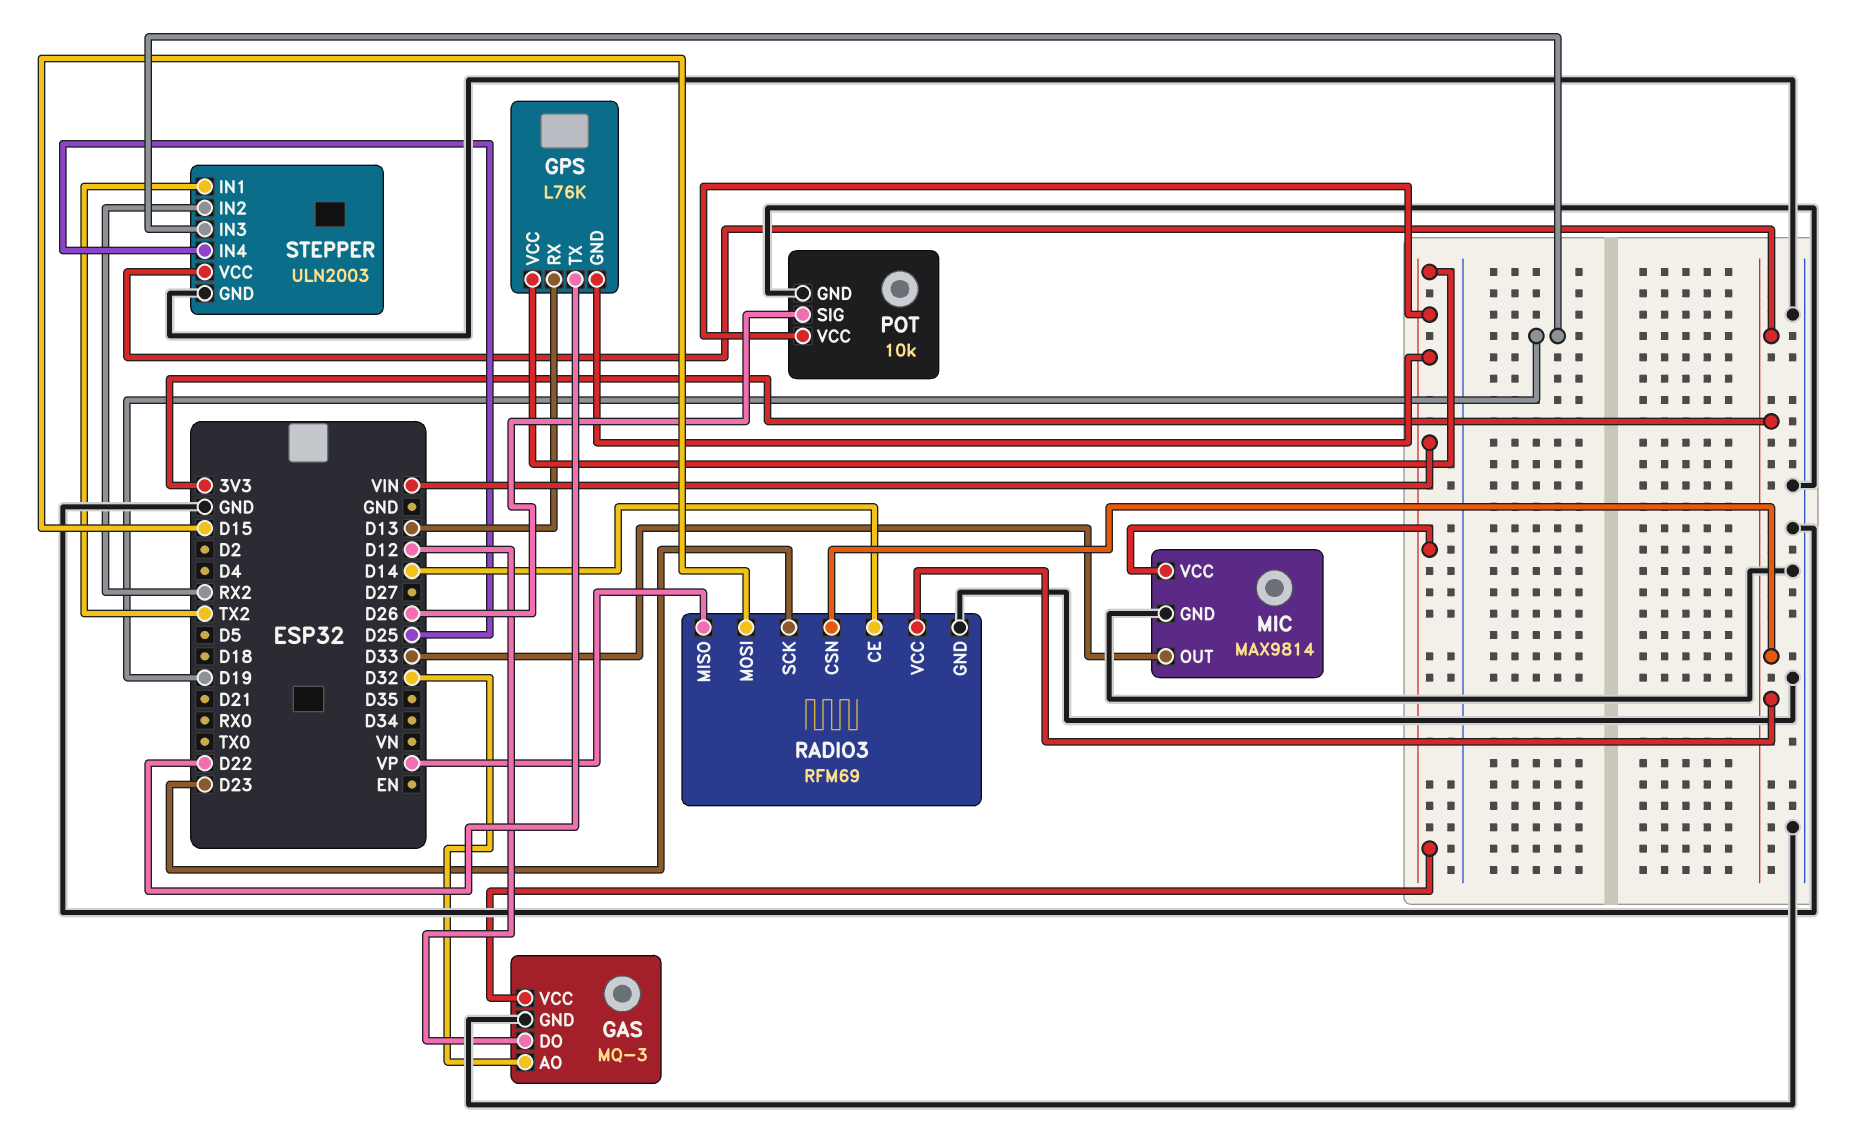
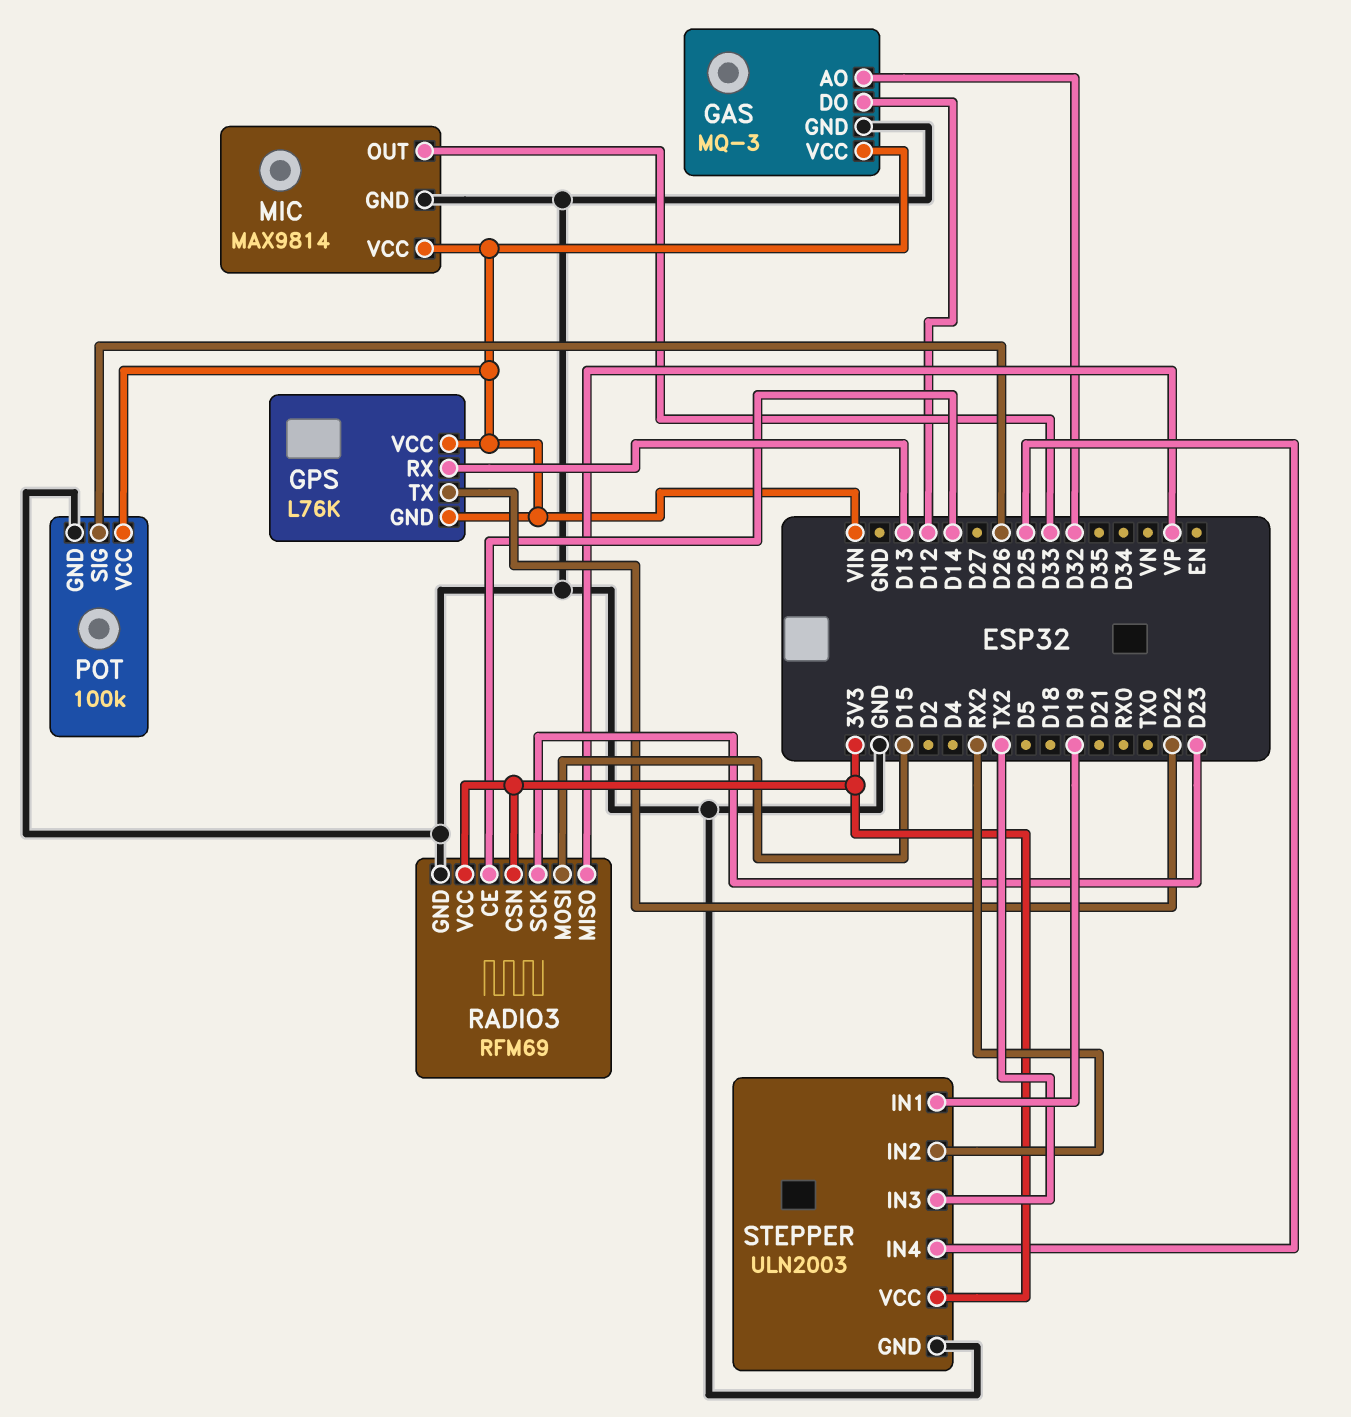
POT: 10k -> 100k
STEPPER pin IN1: TX2 -> D19
STEPPER pin IN3: D19 -> TX2

